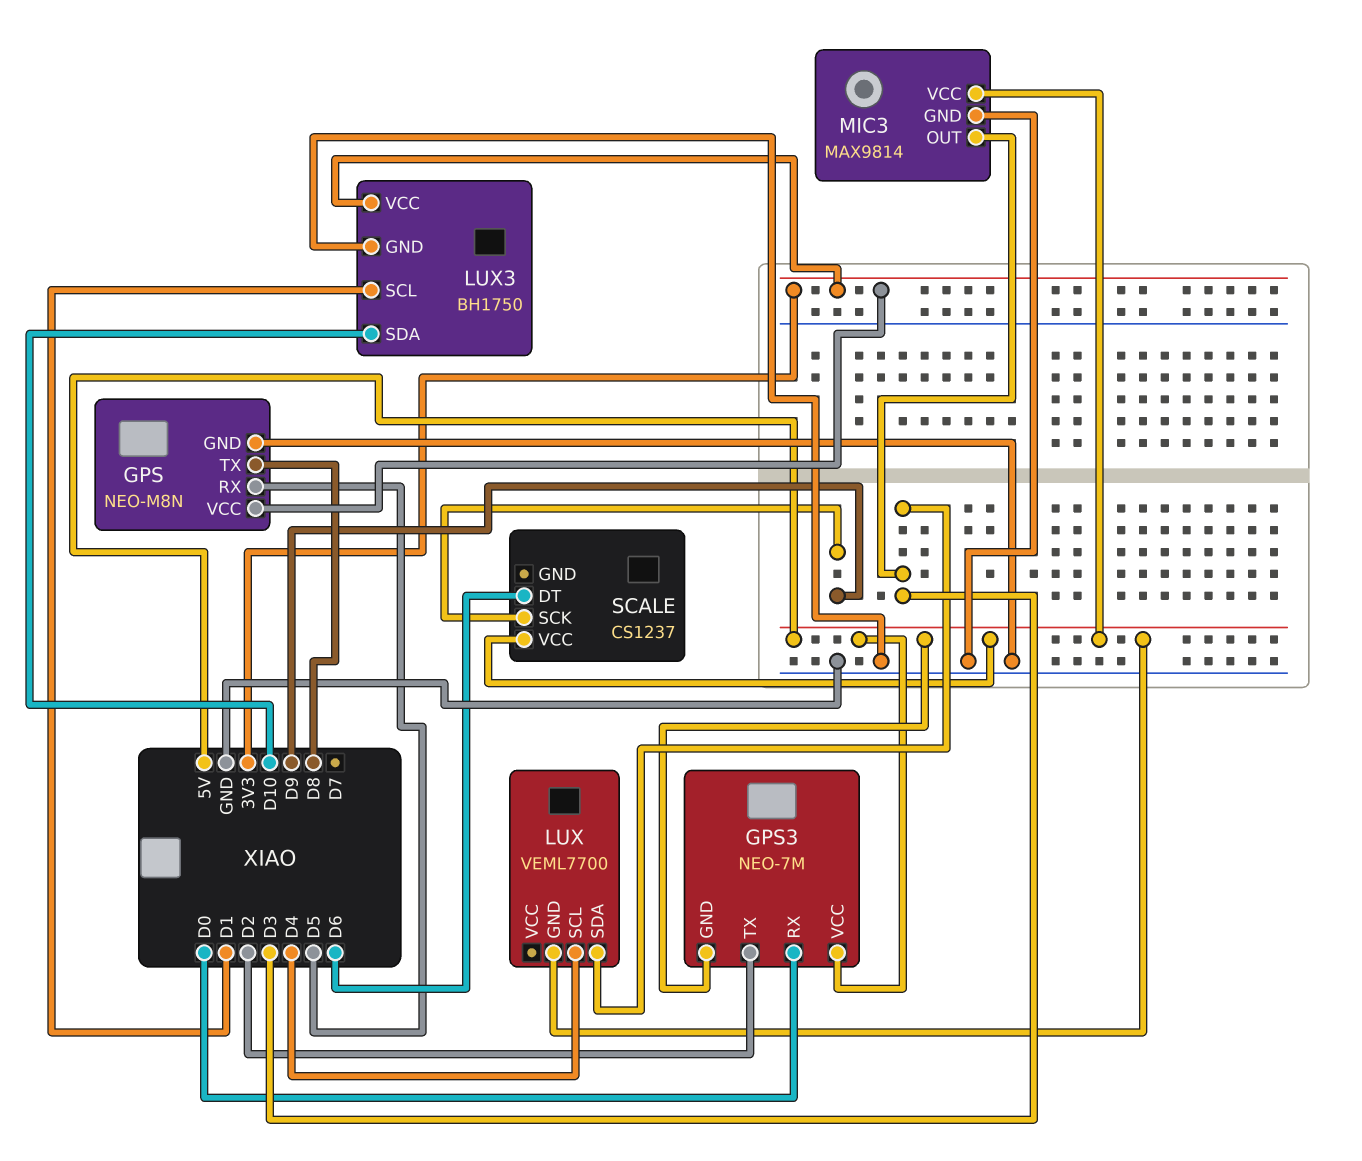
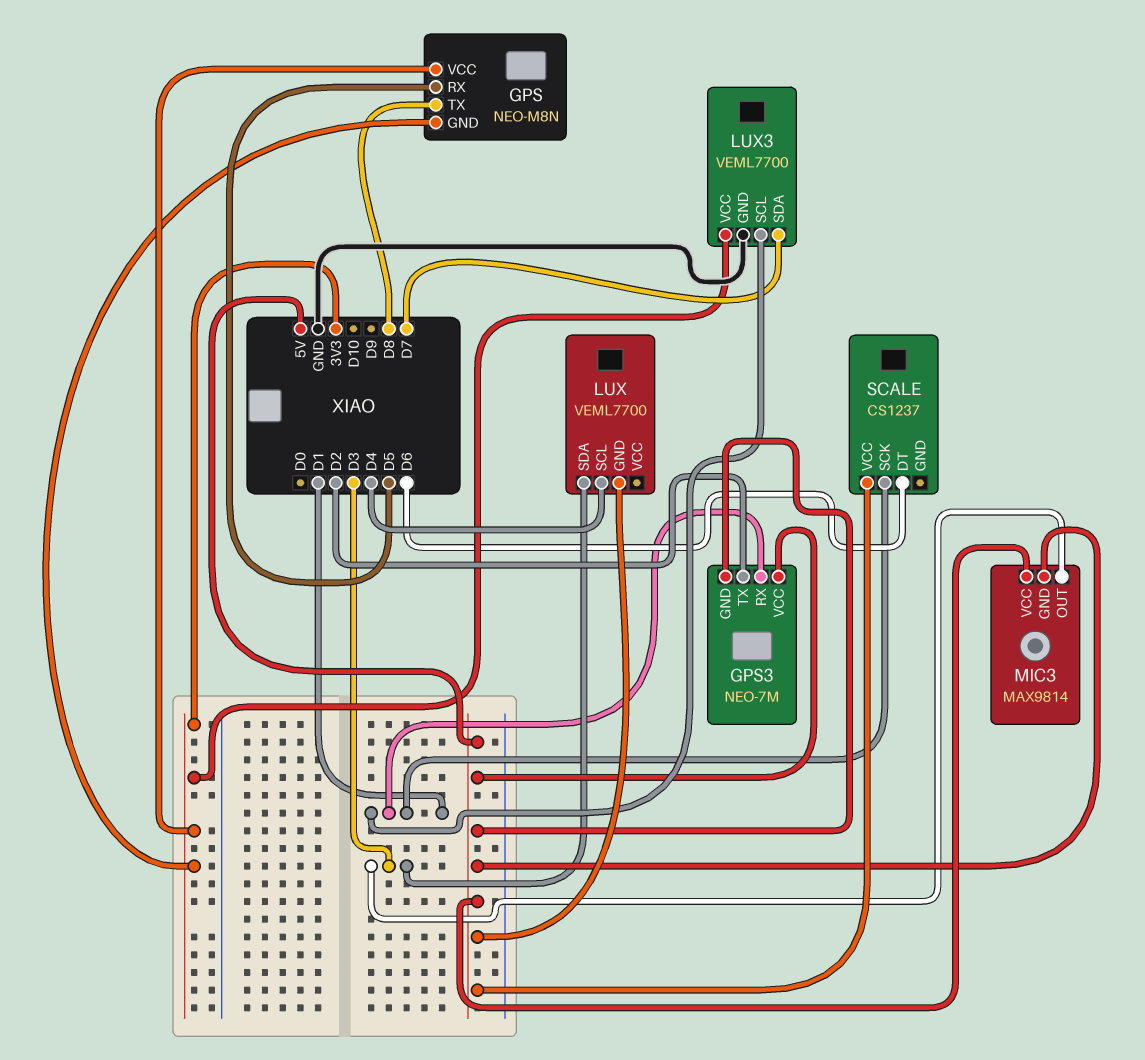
GPS pin GND: GND -> 3V3
GPS3 pin RX: D0 -> D1
LUX3: BH1750 -> VEML7700
LUX3 pin SDA: D10 -> D7
MIC3 pin GND: GND -> 5V
SCALE pin SCK: D9 -> D1

